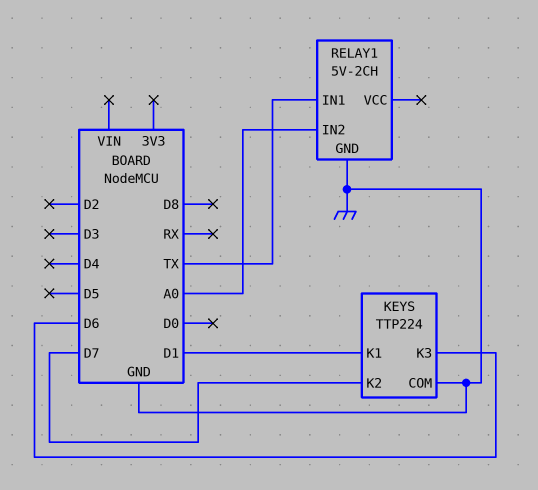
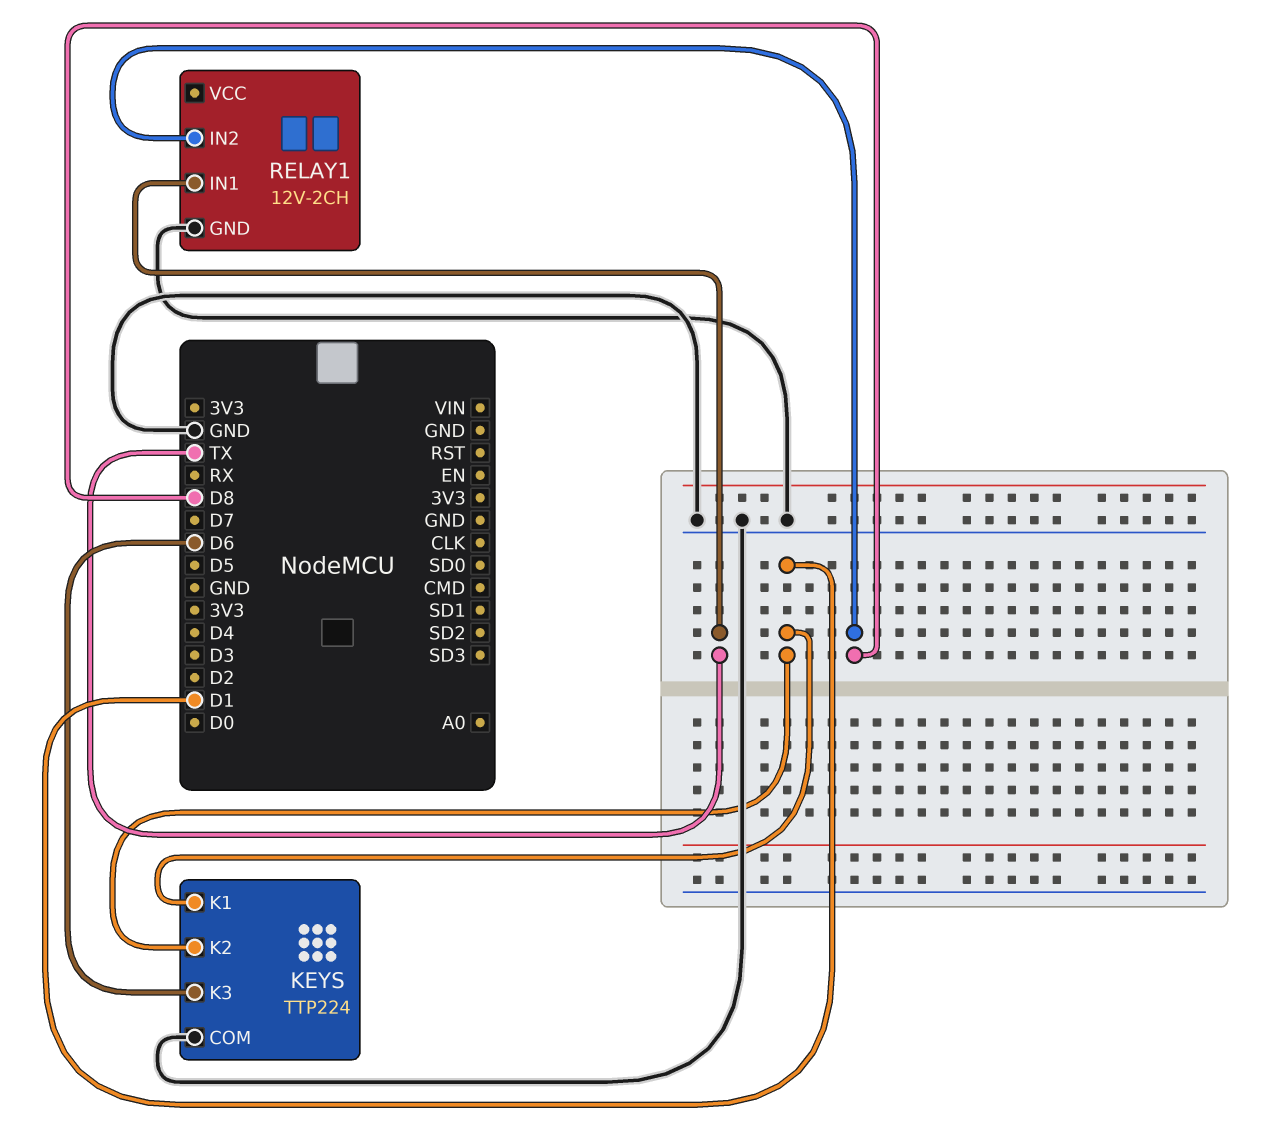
KEYS pin K2: D7 -> D1
RELAY1: 5V-2CH -> 12V-2CH
RELAY1 pin IN2: A0 -> D8

